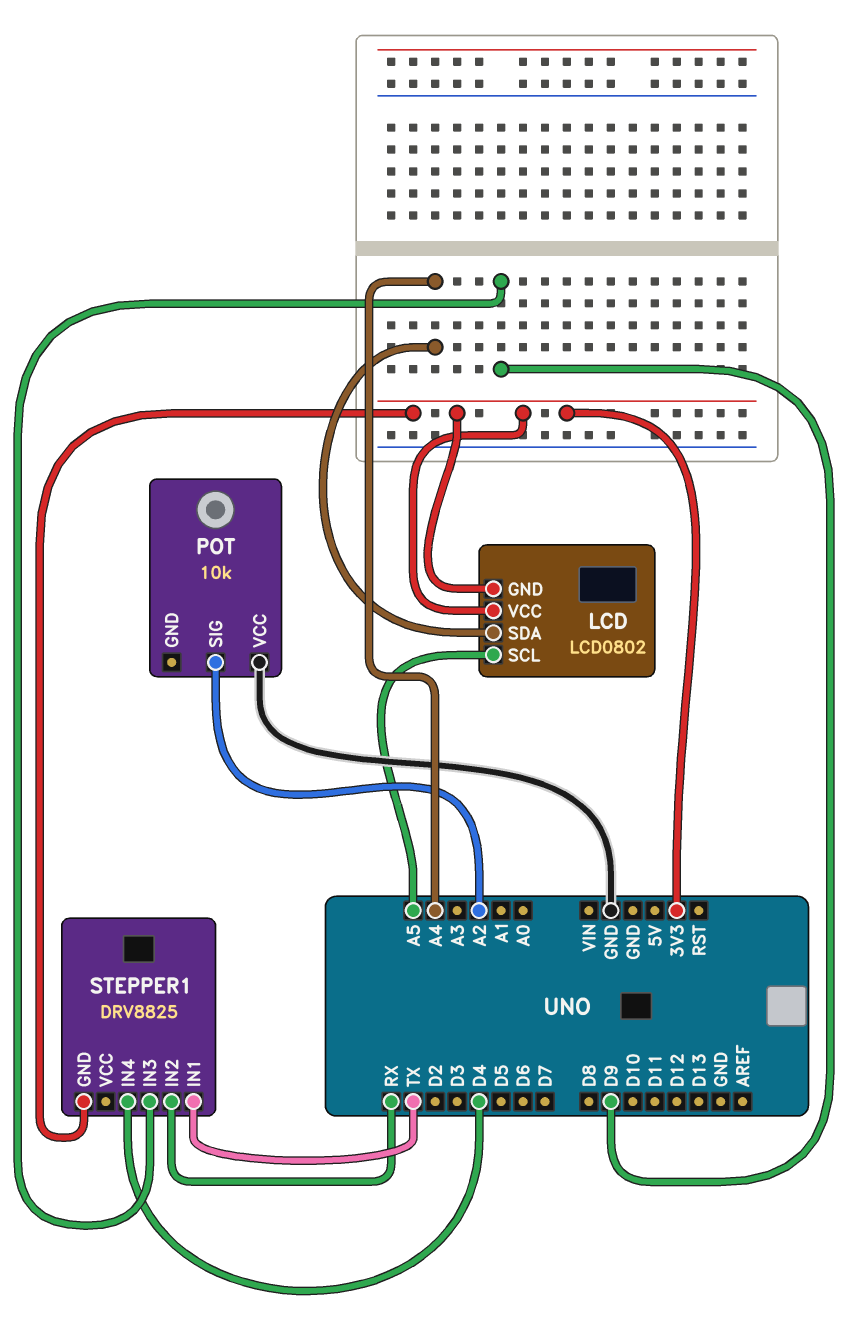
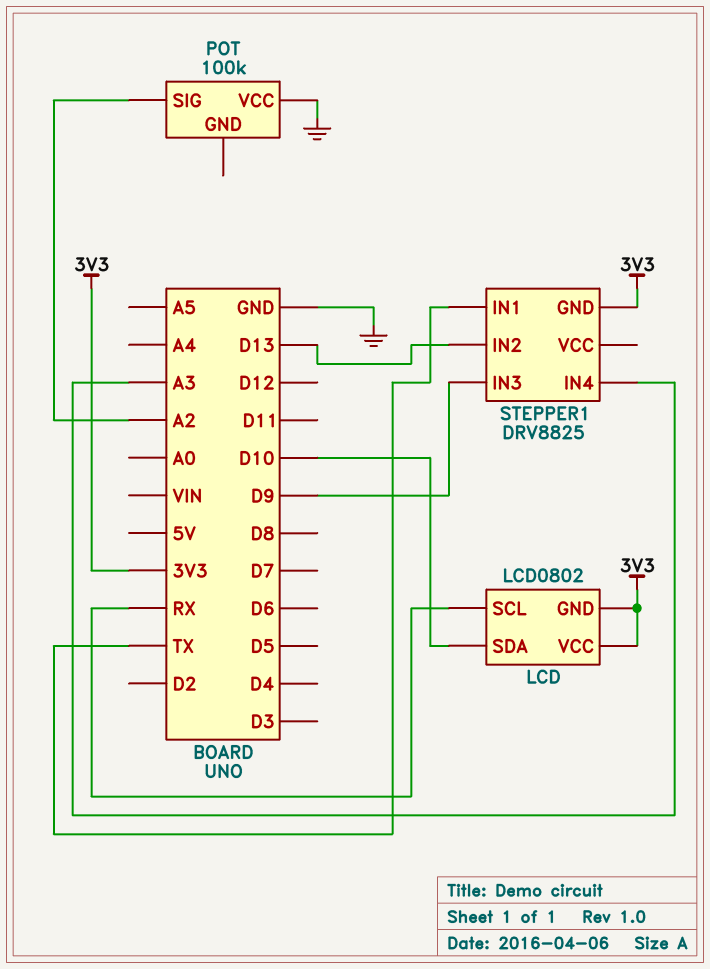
LCD pin SCL: A5 -> RX
LCD pin SDA: A4 -> D10
POT: 10k -> 100k
STEPPER1 pin IN2: RX -> D13
STEPPER1 pin IN4: D4 -> A3

